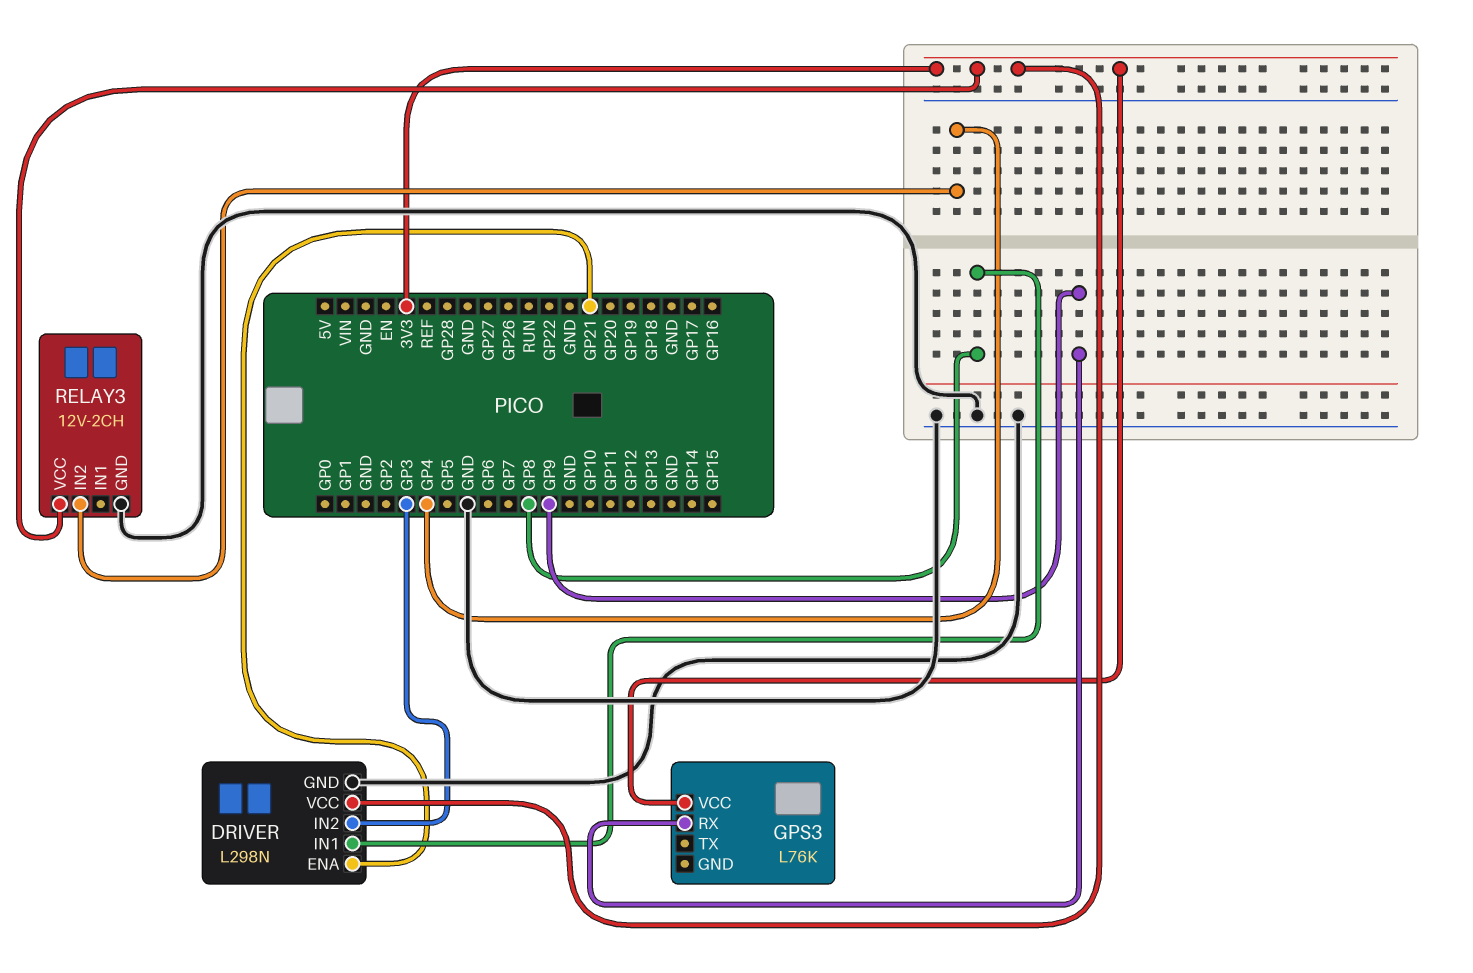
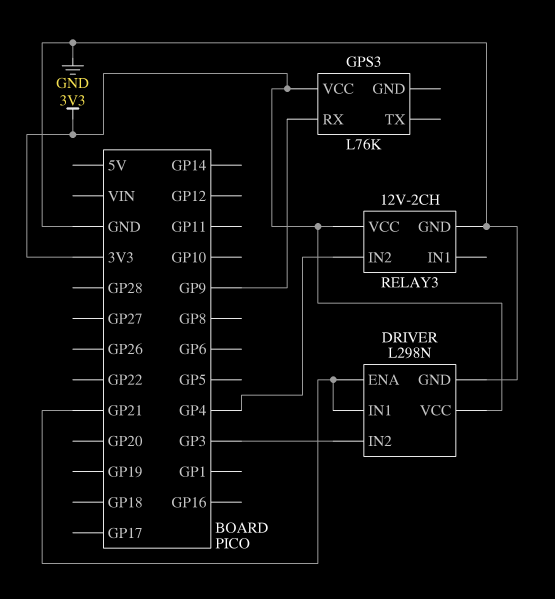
DRIVER pin IN1: GP8 -> GP21

